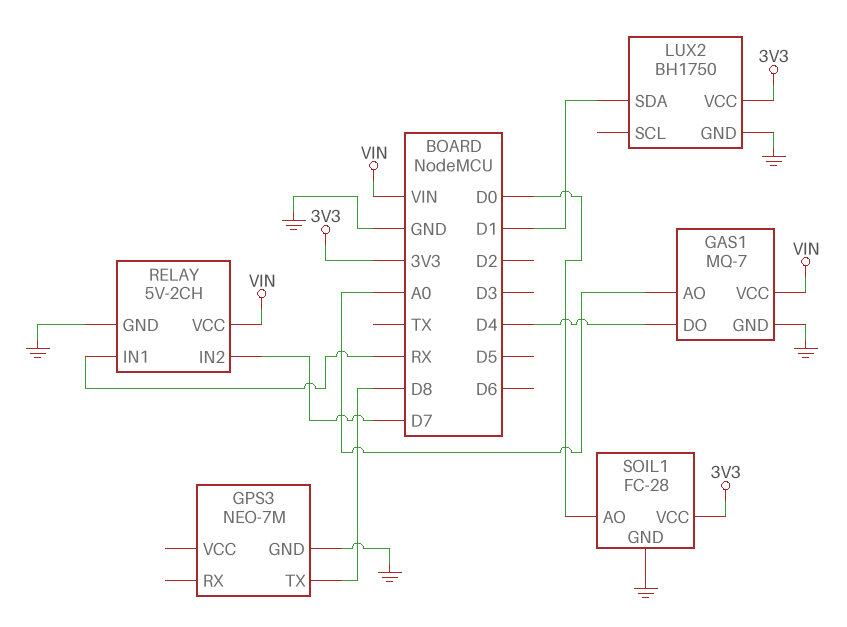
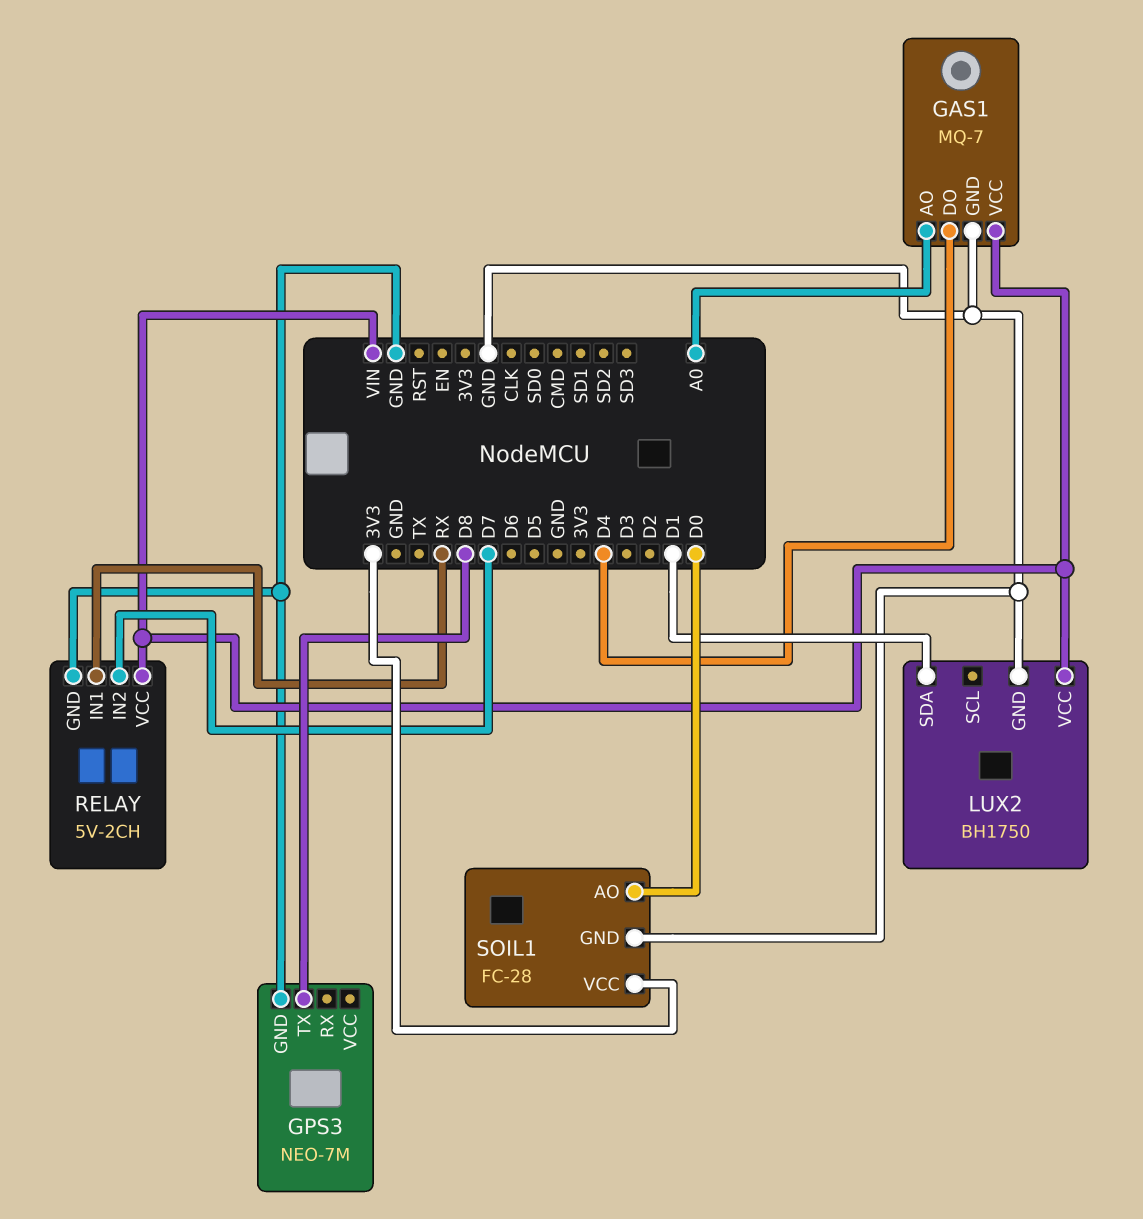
LUX2 pin VCC: 3V3 -> VIN

